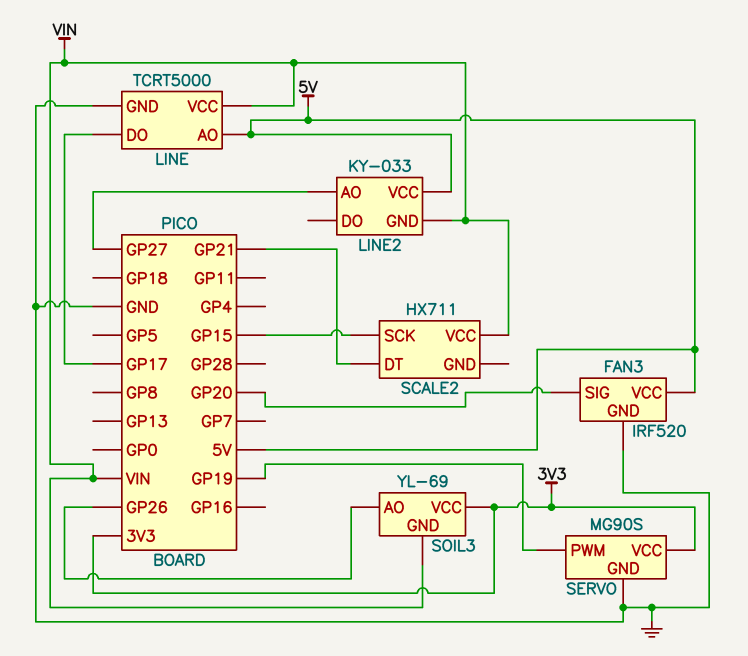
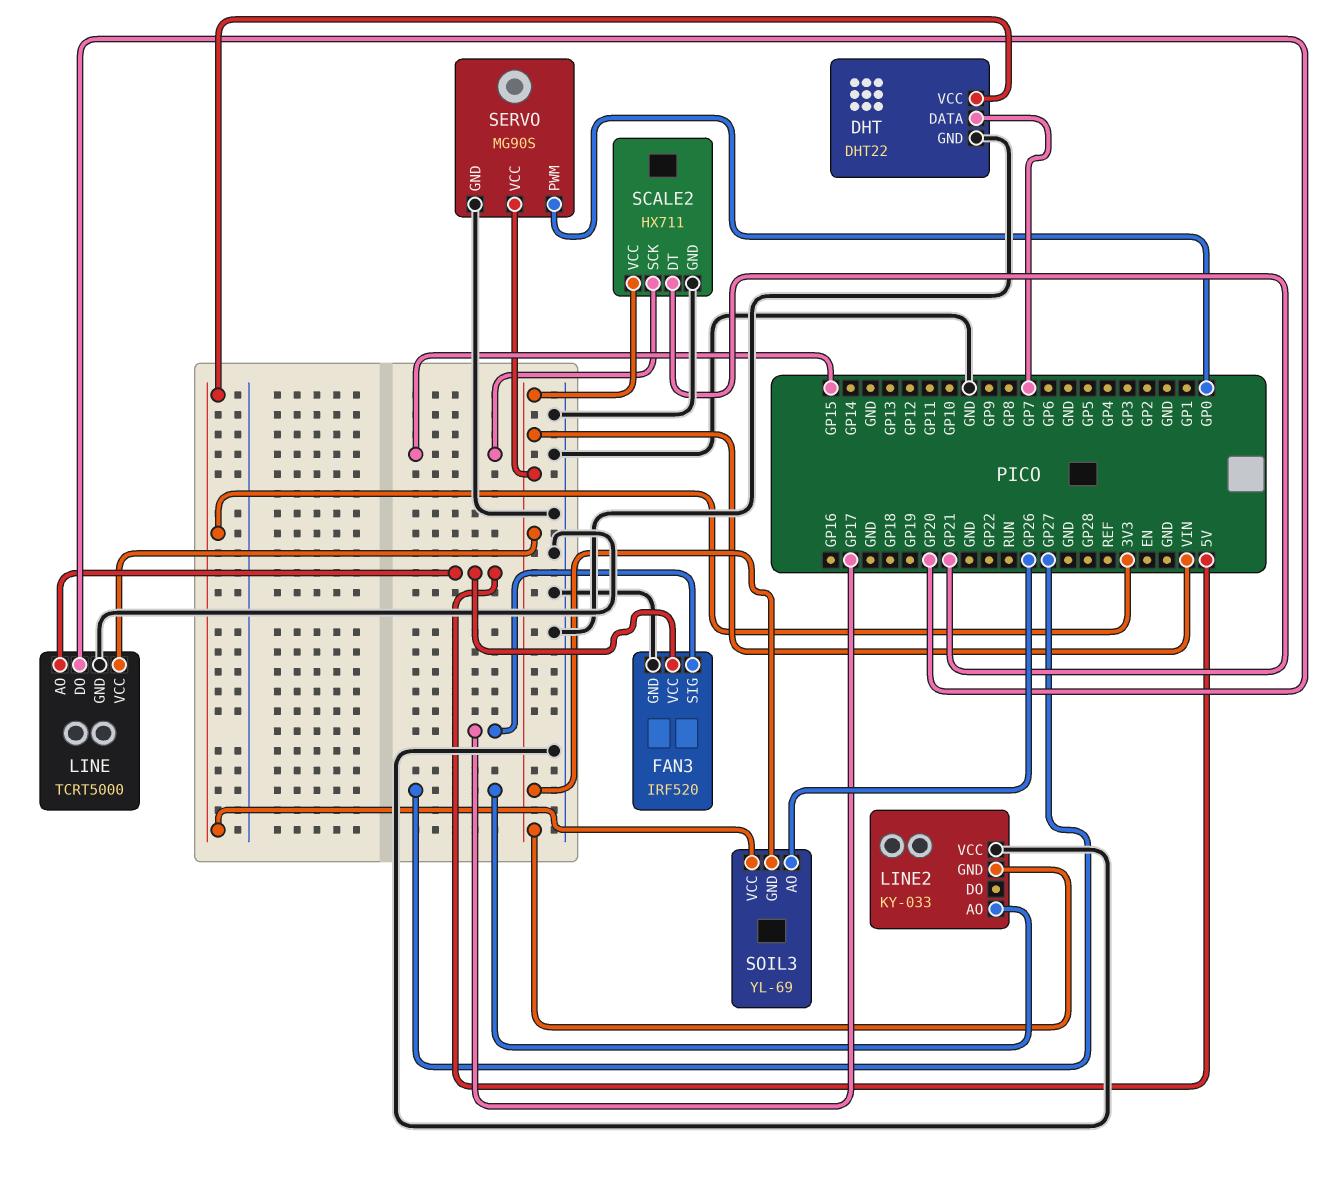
DHT: none -> DHT22
DHT pin DATA: none -> GP7
DHT pin GND: none -> GND
DHT pin VCC: none -> 3V3
FAN3 pin SIG: GP20 -> GP17
LINE pin DO: GP17 -> GP20
LINE2 pin VCC: 5V -> GND
SCALE2 pin GND: none -> GND
SERVO pin PWM: GP19 -> GP0
SERVO pin VCC: 3V3 -> VIN

